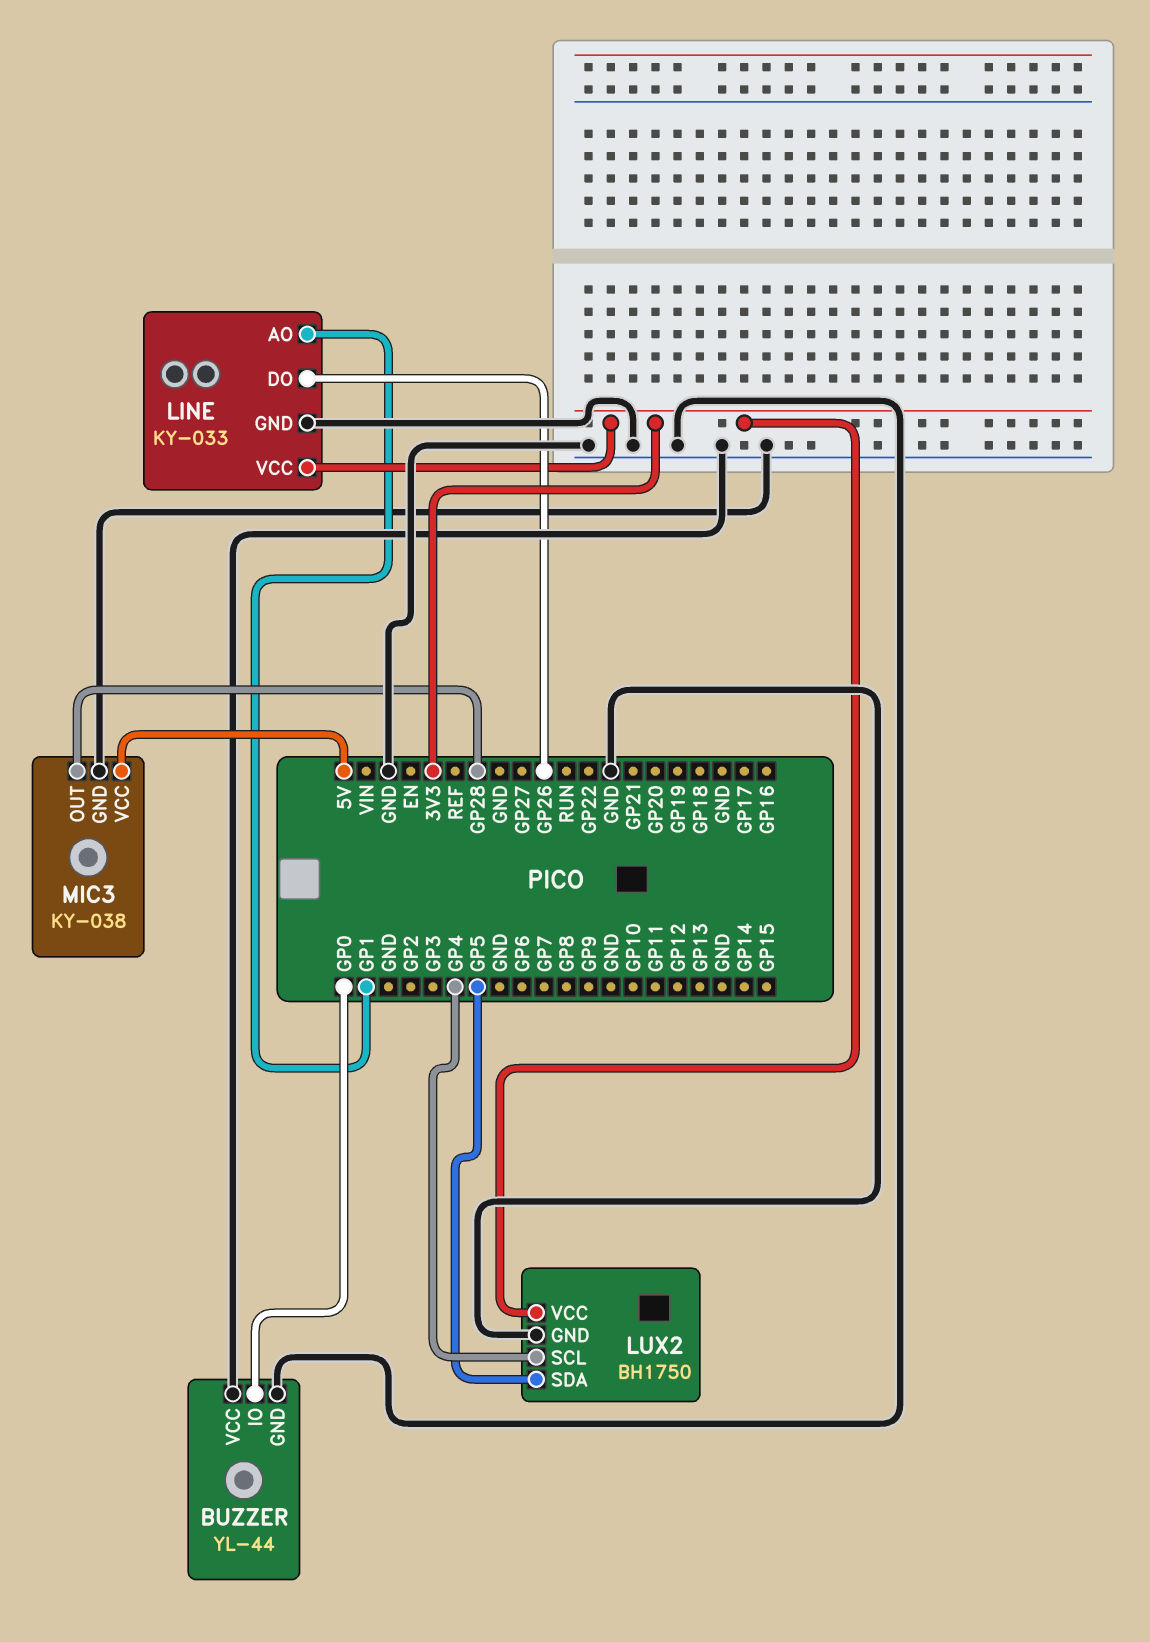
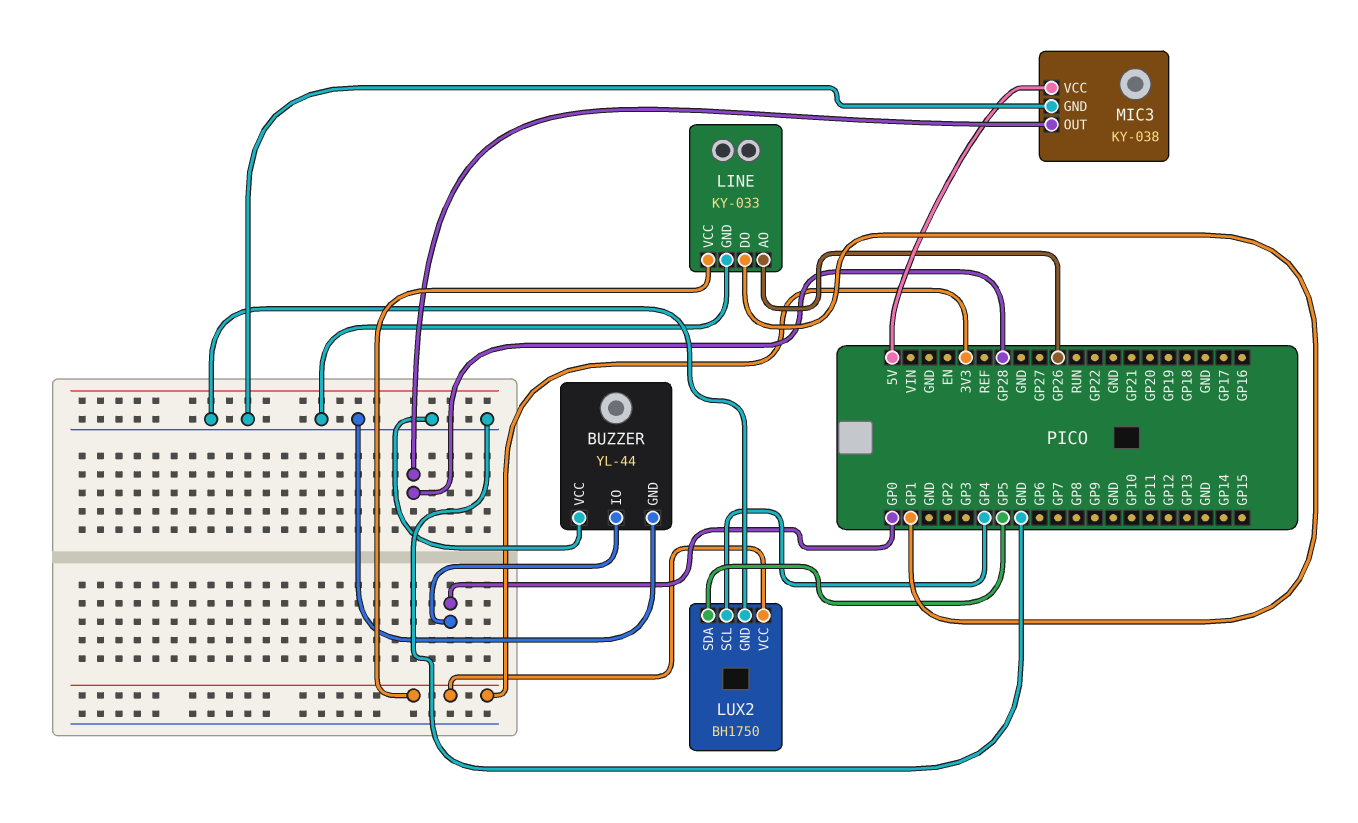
LINE pin AO: GP1 -> GP26
LINE pin DO: GP26 -> GP1

